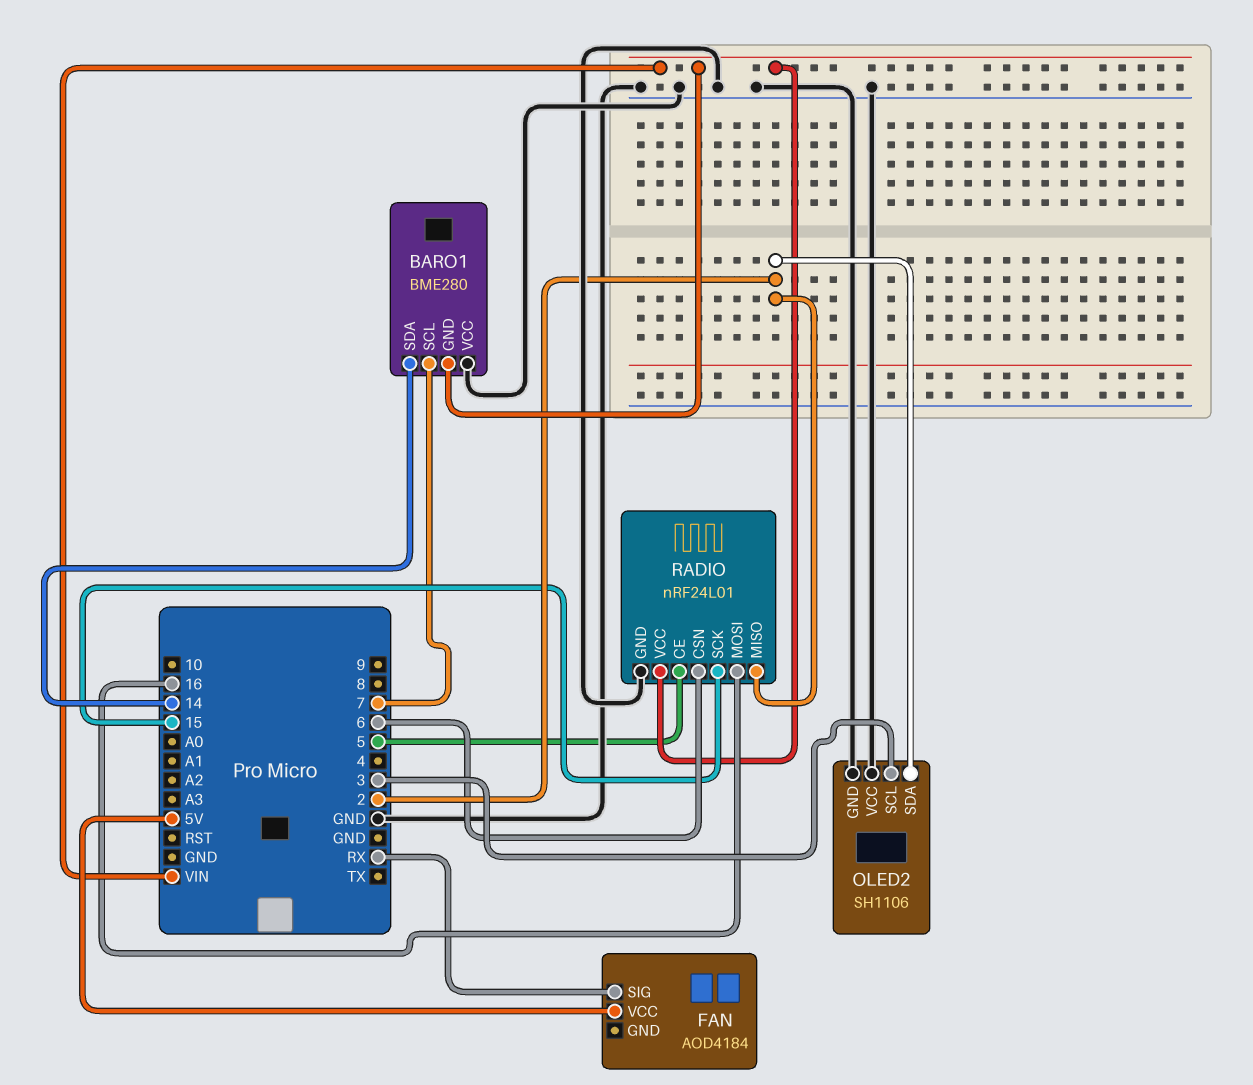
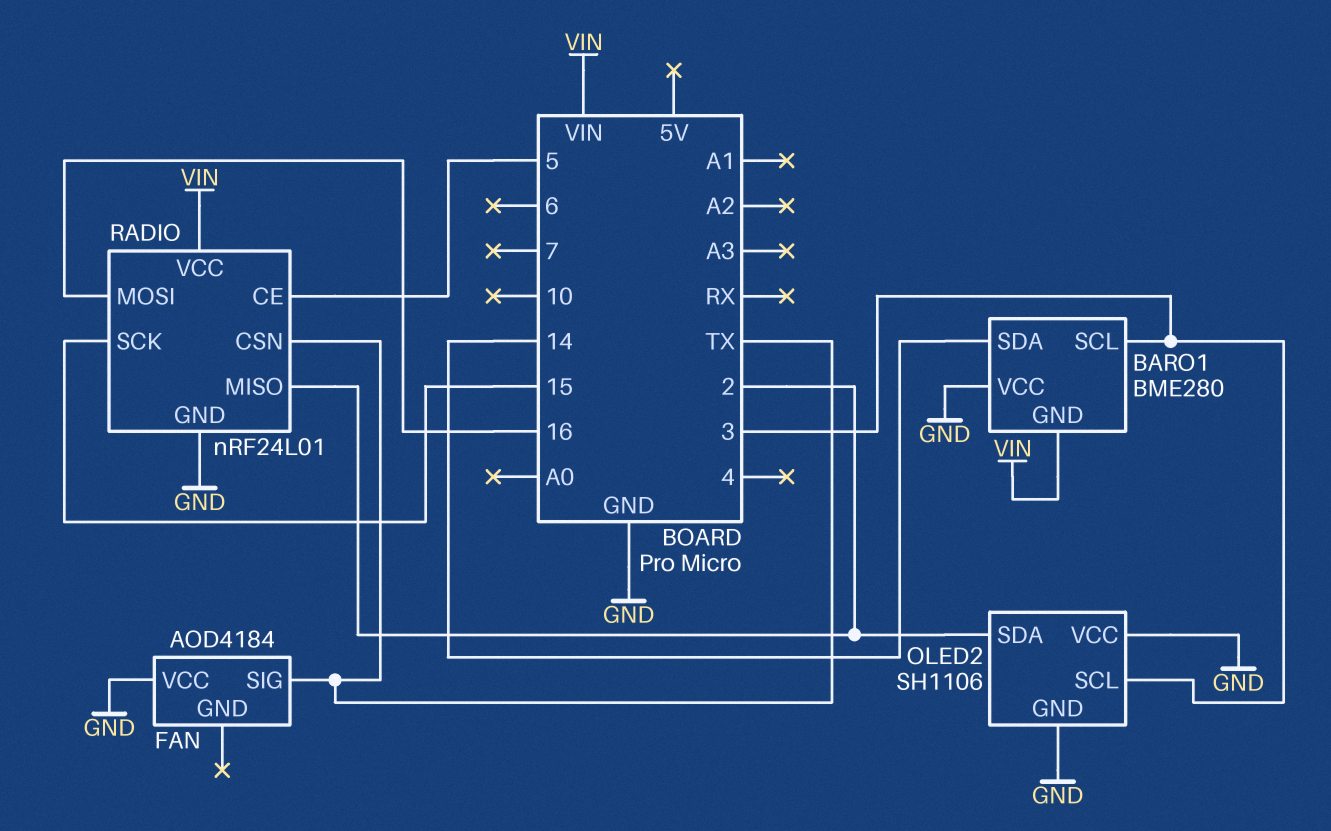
BARO1 pin SCL: 7 -> 3
FAN pin SIG: RX -> TX
FAN pin VCC: 5V -> GND
RADIO pin CSN: 6 -> TX

